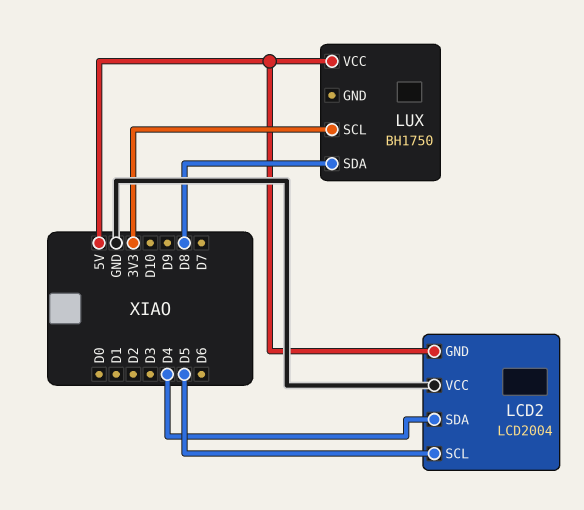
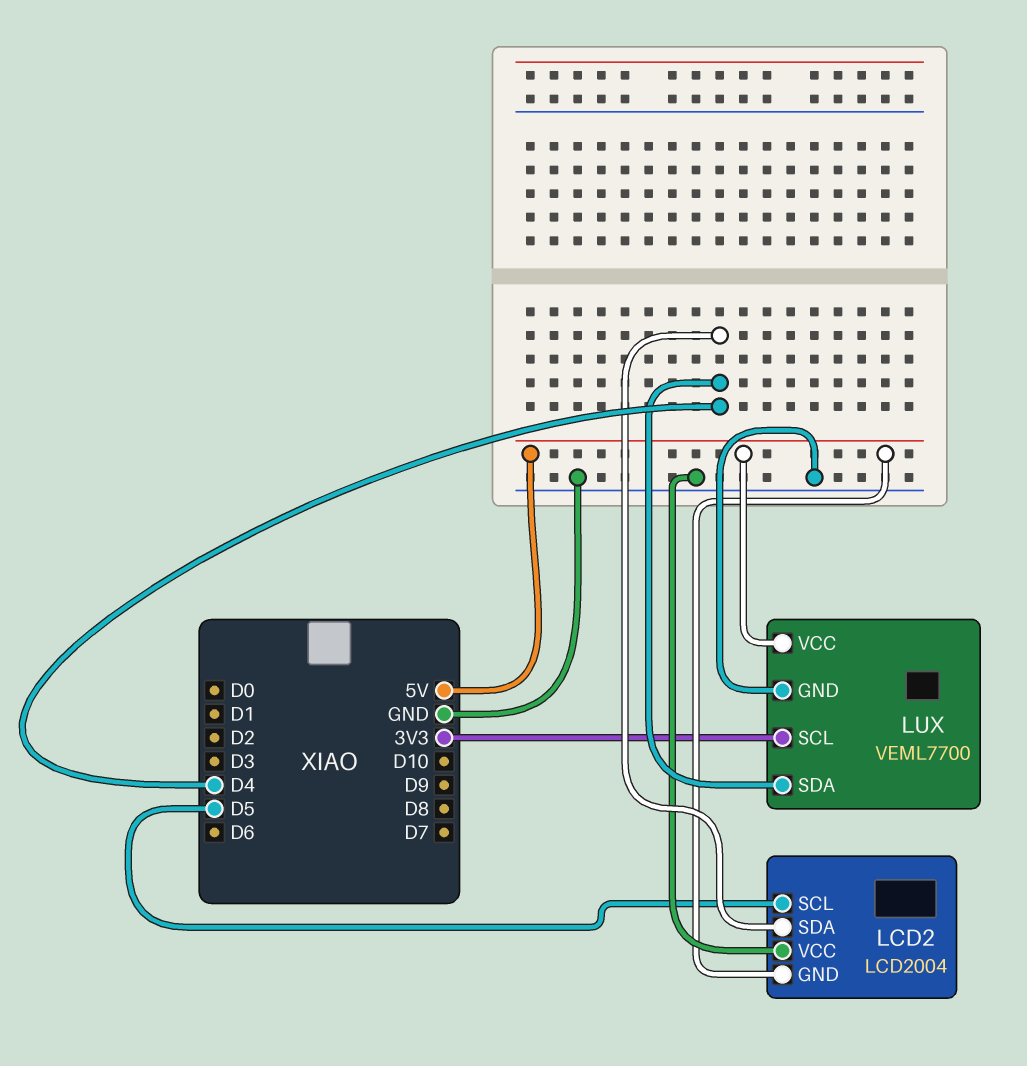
LUX: BH1750 -> VEML7700
LUX pin GND: none -> GND
LUX pin SDA: D8 -> D4

